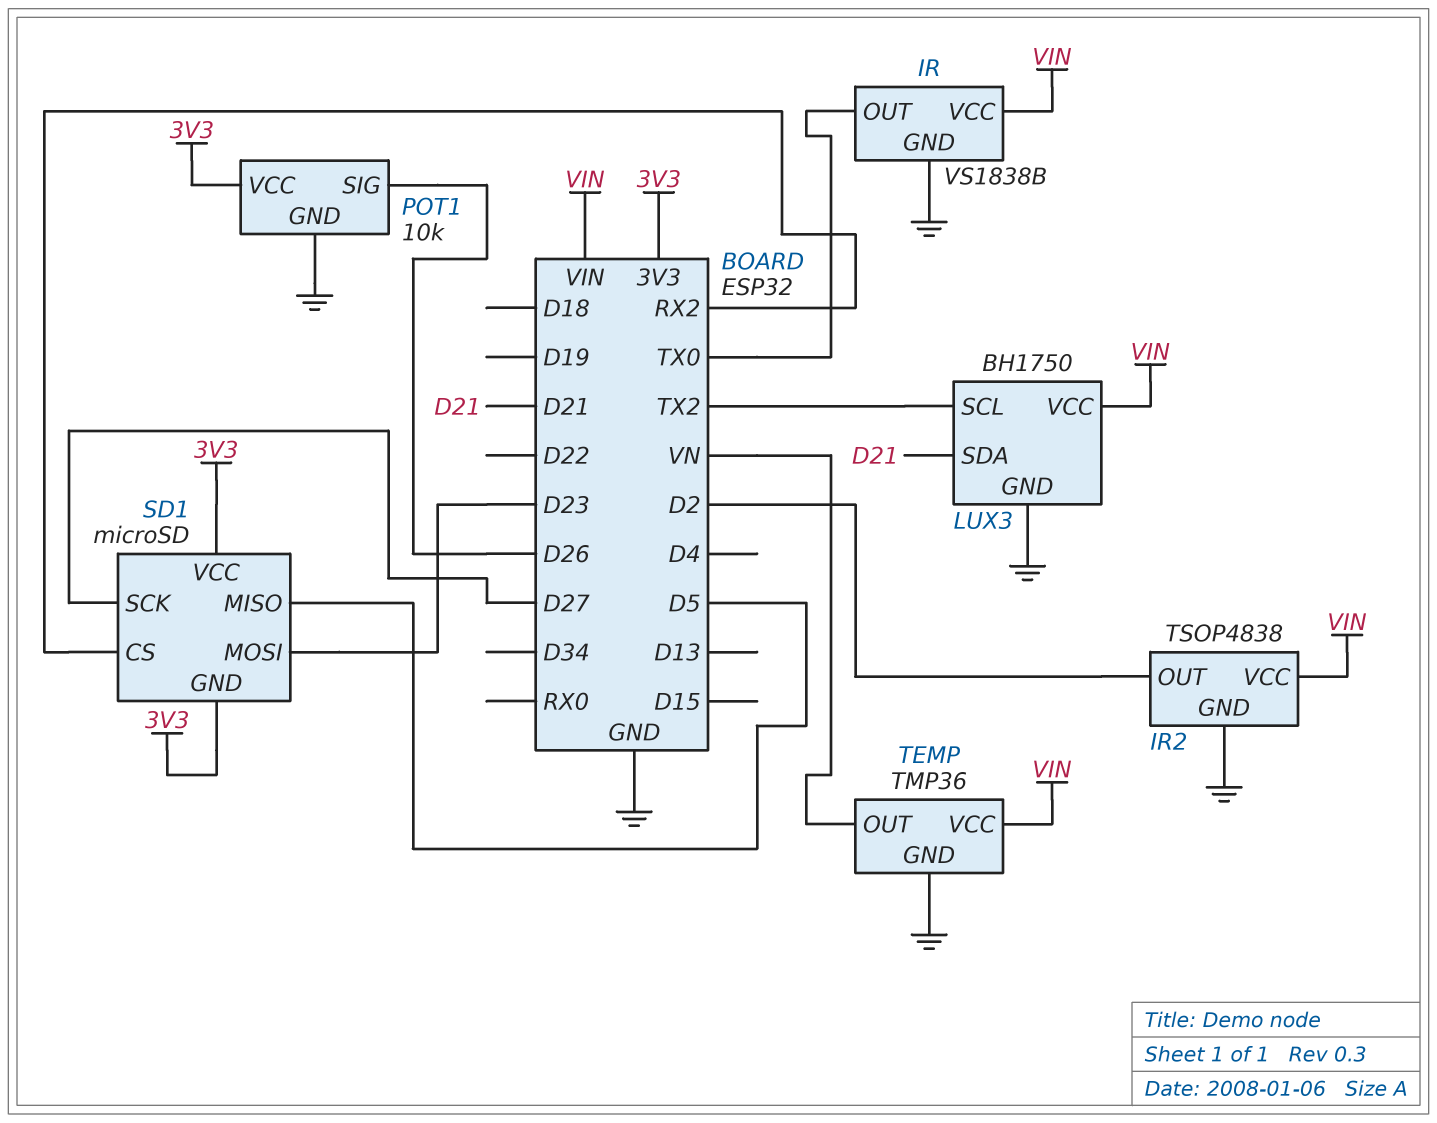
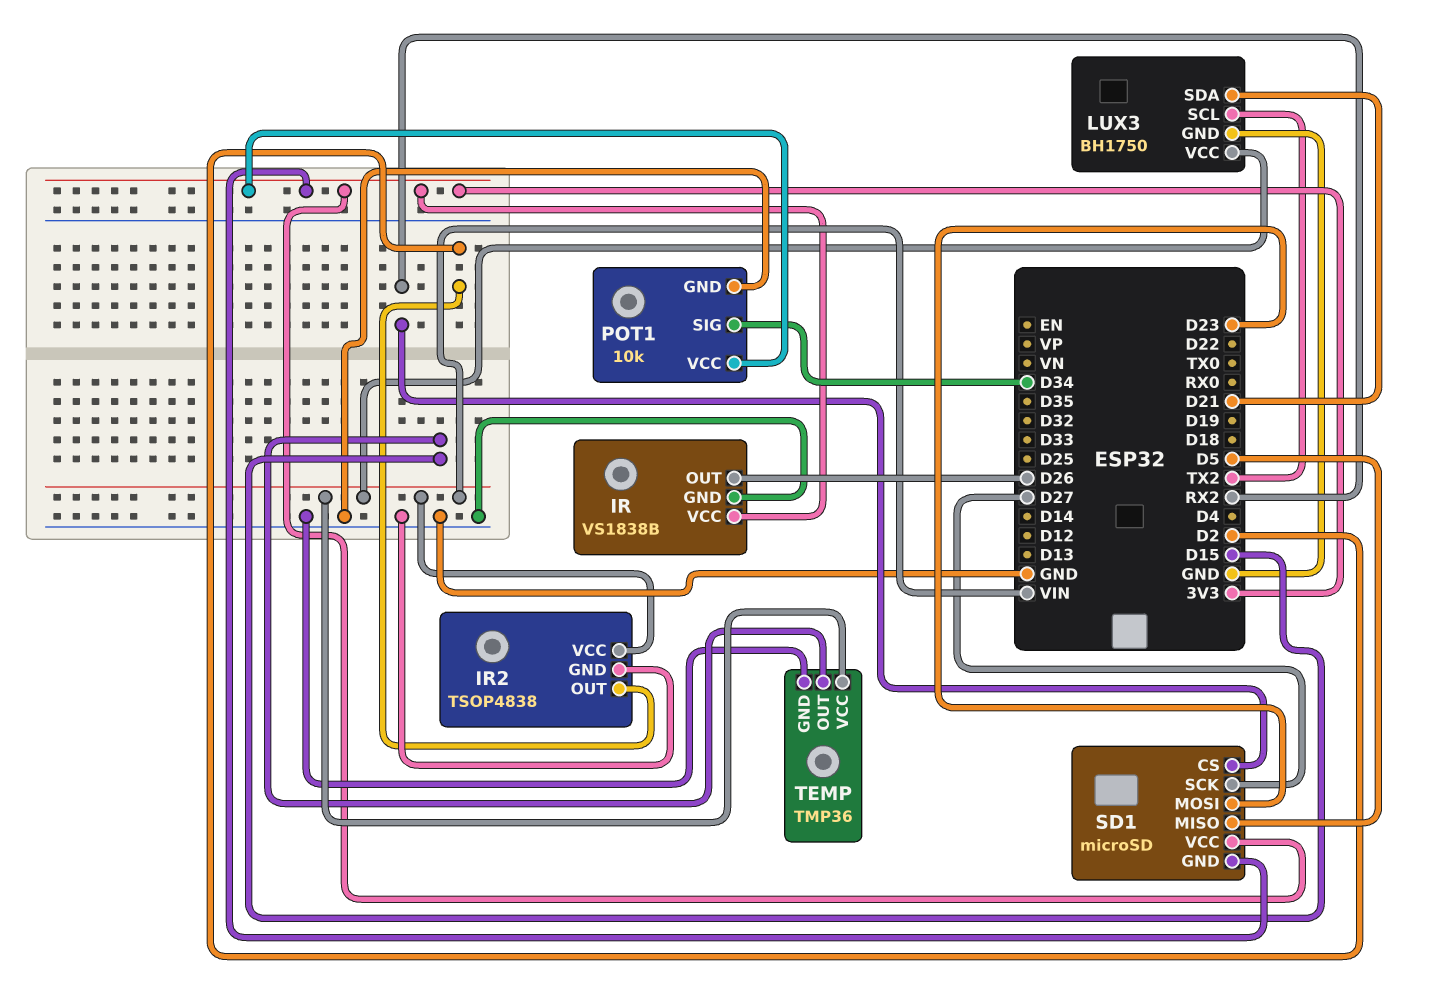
IR pin OUT: TX0 -> D26
IR pin VCC: VIN -> 3V3
POT1 pin SIG: D26 -> D34
TEMP pin OUT: VN -> D15

